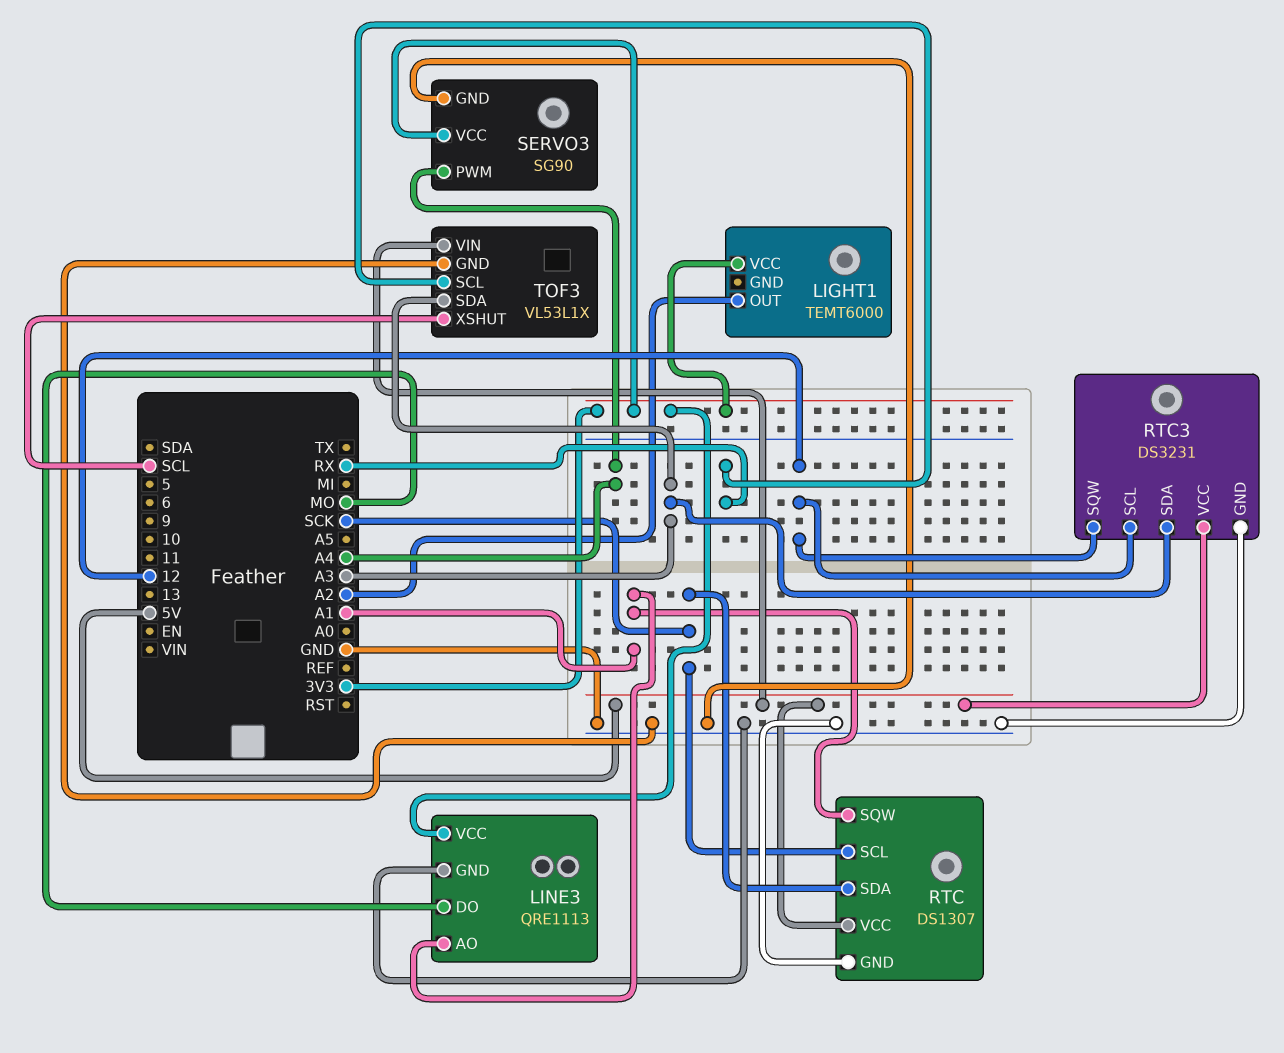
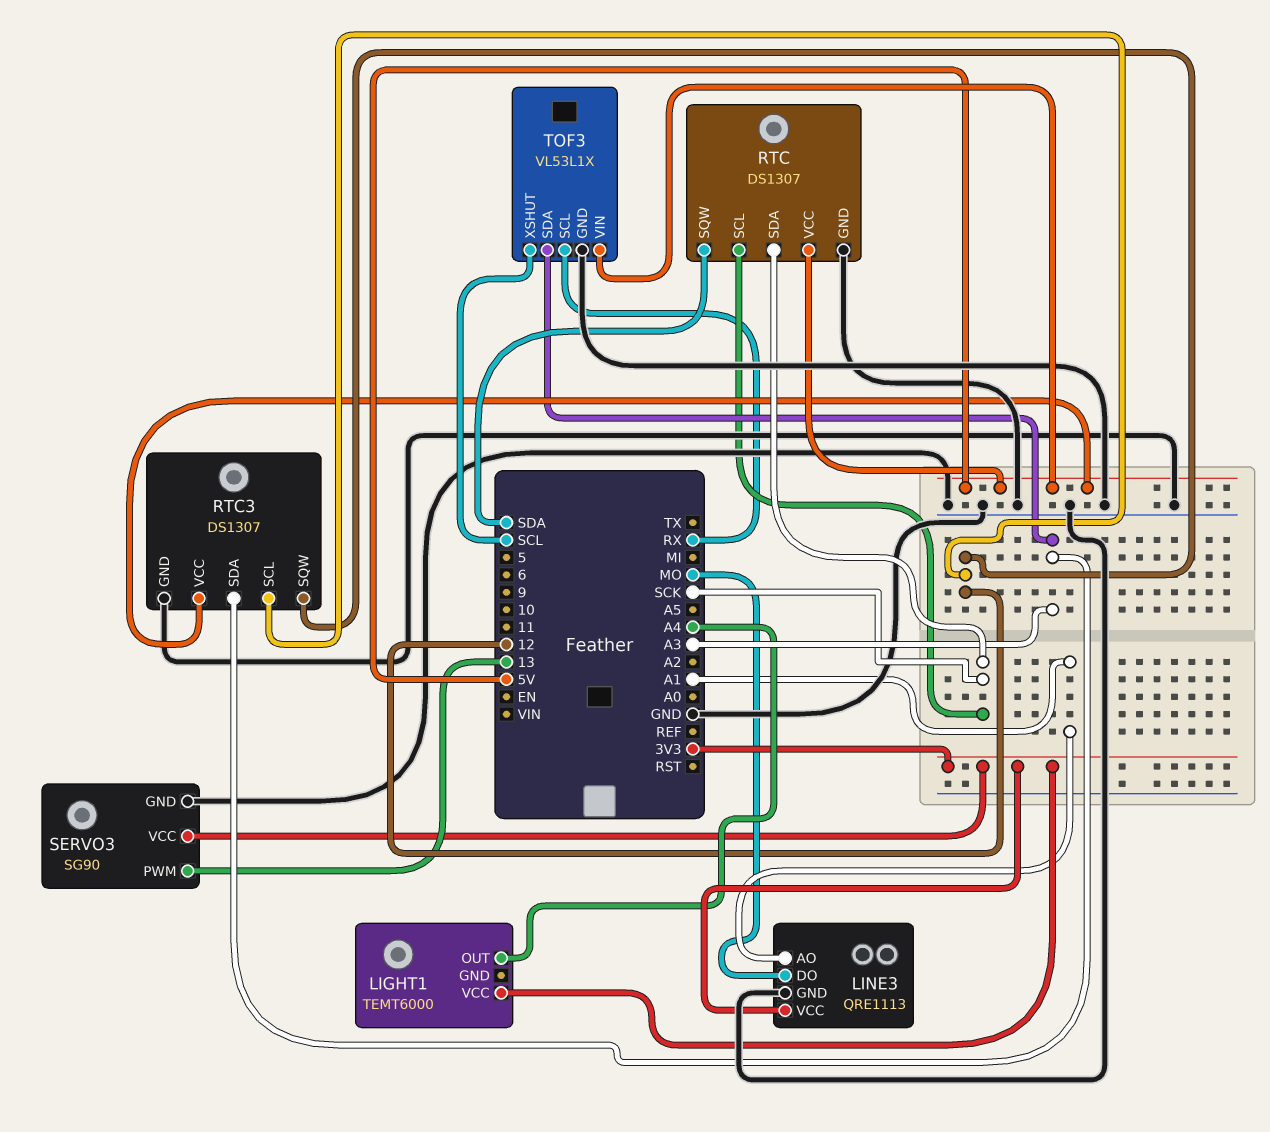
LIGHT1 pin OUT: A2 -> A4
RTC pin SQW: A1 -> SDA
RTC3: DS3231 -> DS1307
SERVO3 pin PWM: A4 -> 13

